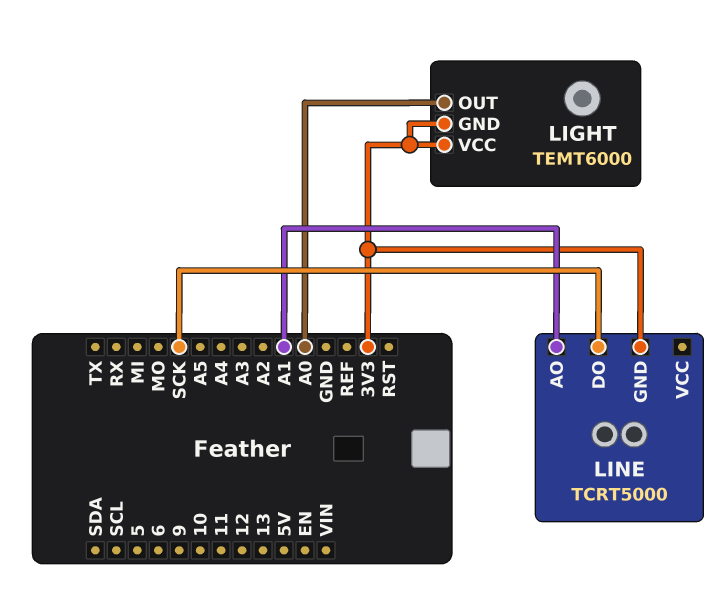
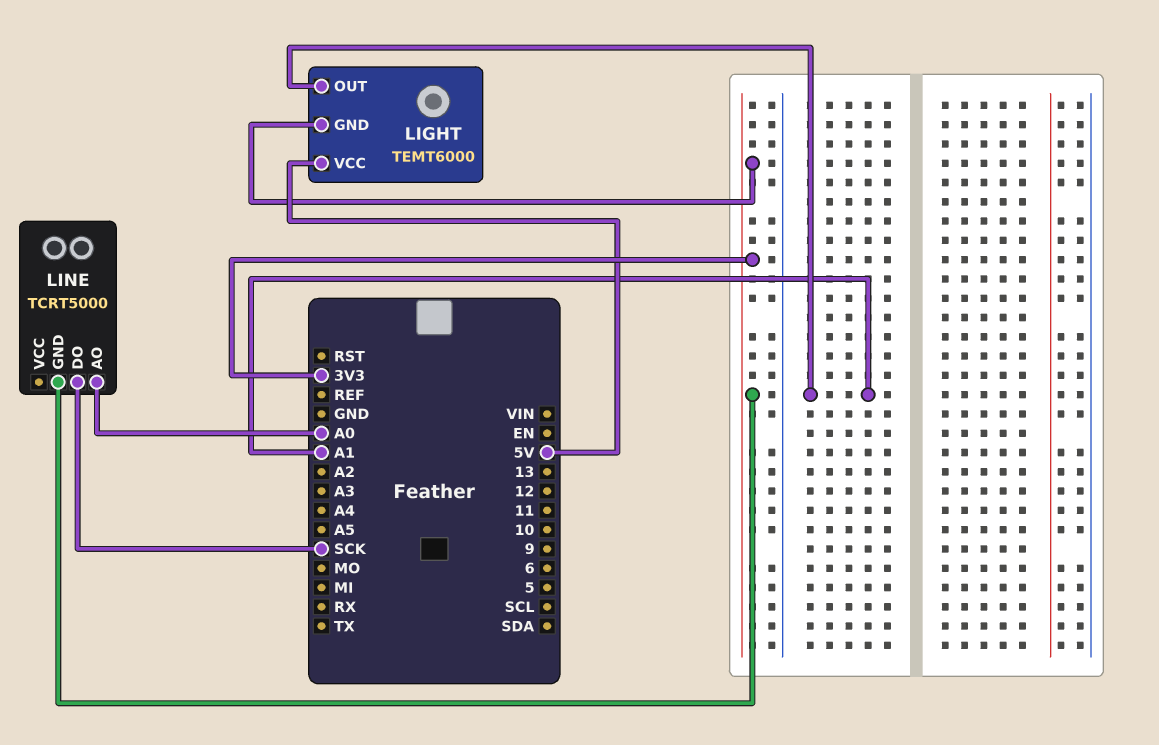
LIGHT pin OUT: A0 -> A1
LIGHT pin VCC: 3V3 -> 5V
LINE pin AO: A1 -> A0

